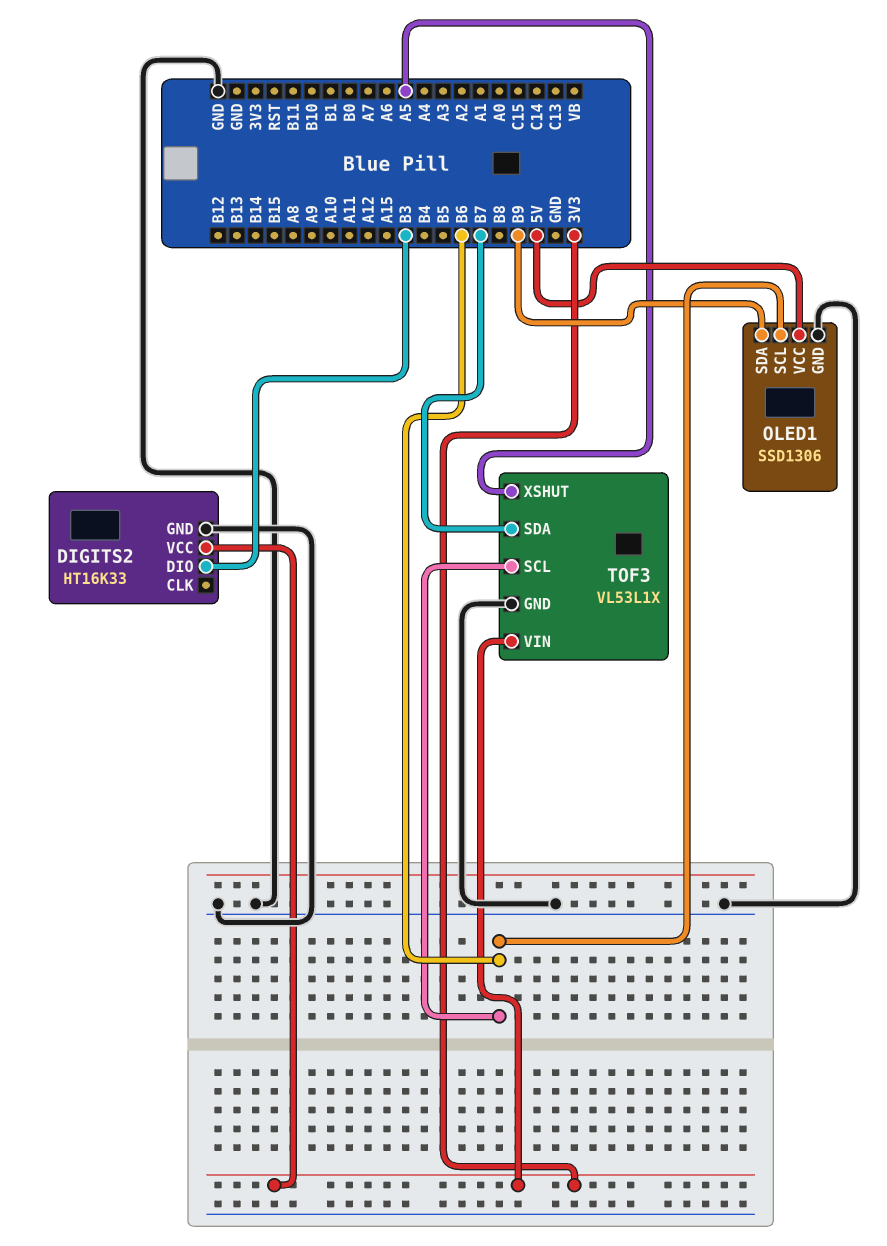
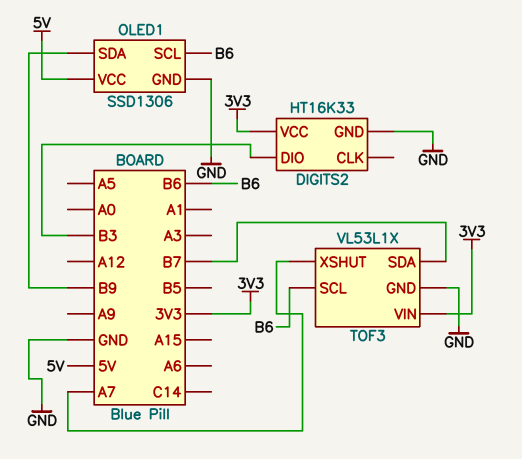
TOF3 pin XSHUT: A5 -> A7

